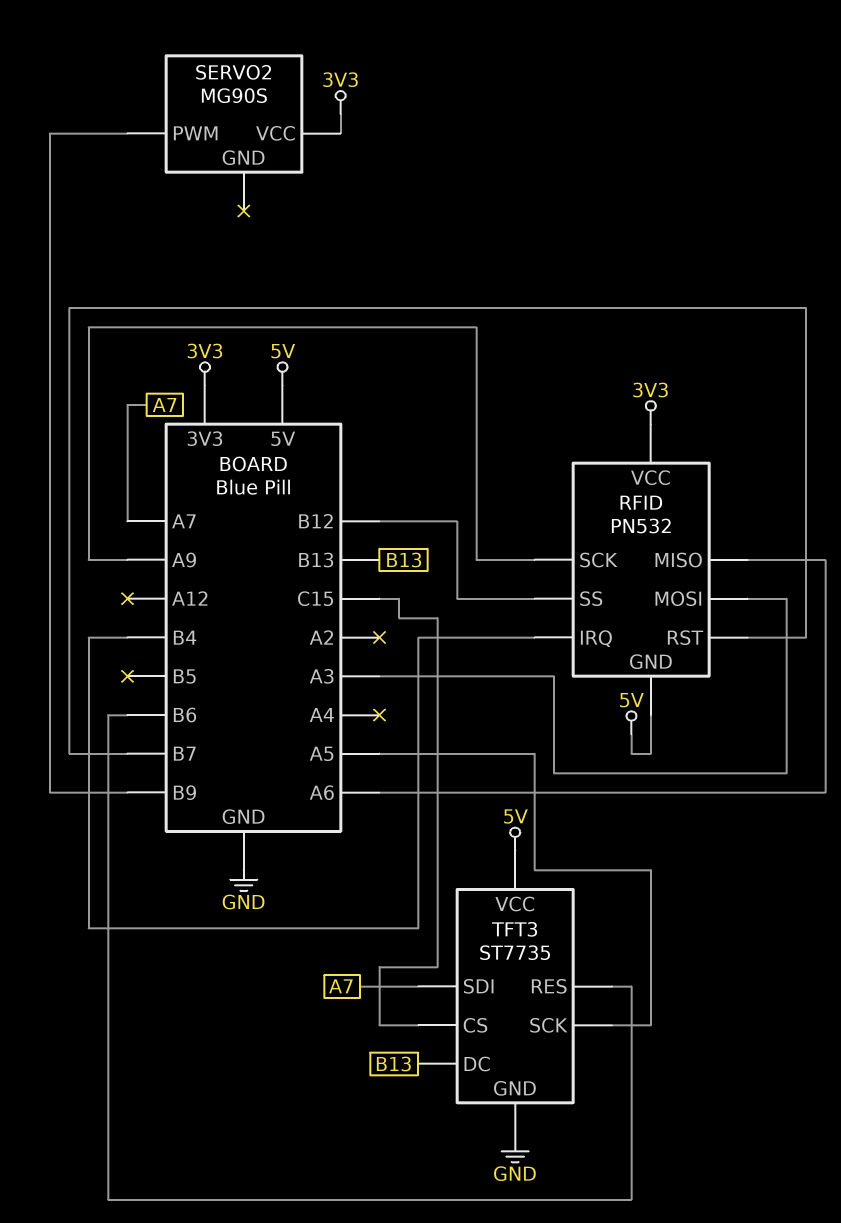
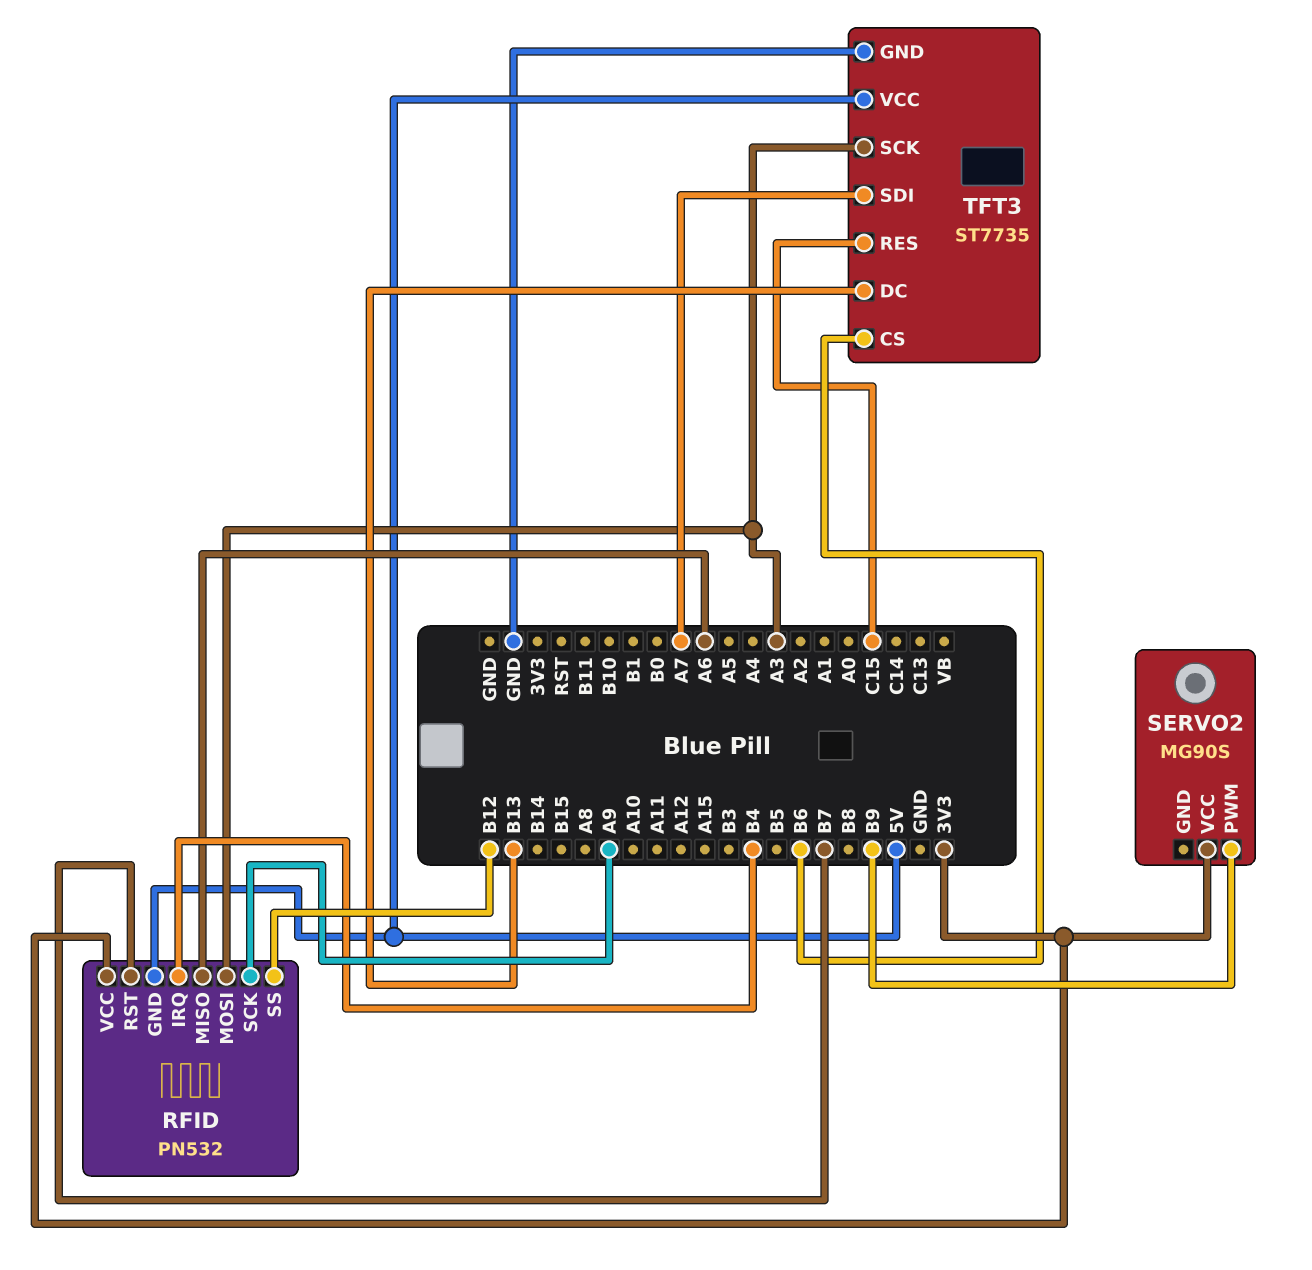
TFT3 pin CS: C15 -> B6
TFT3 pin RES: B6 -> C15
TFT3 pin SCK: A5 -> A3

